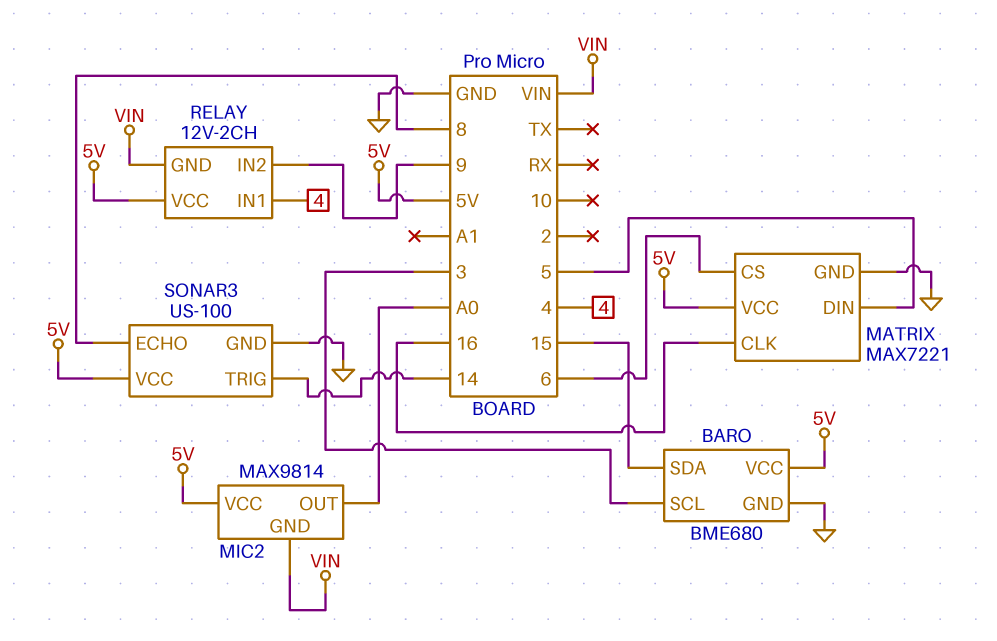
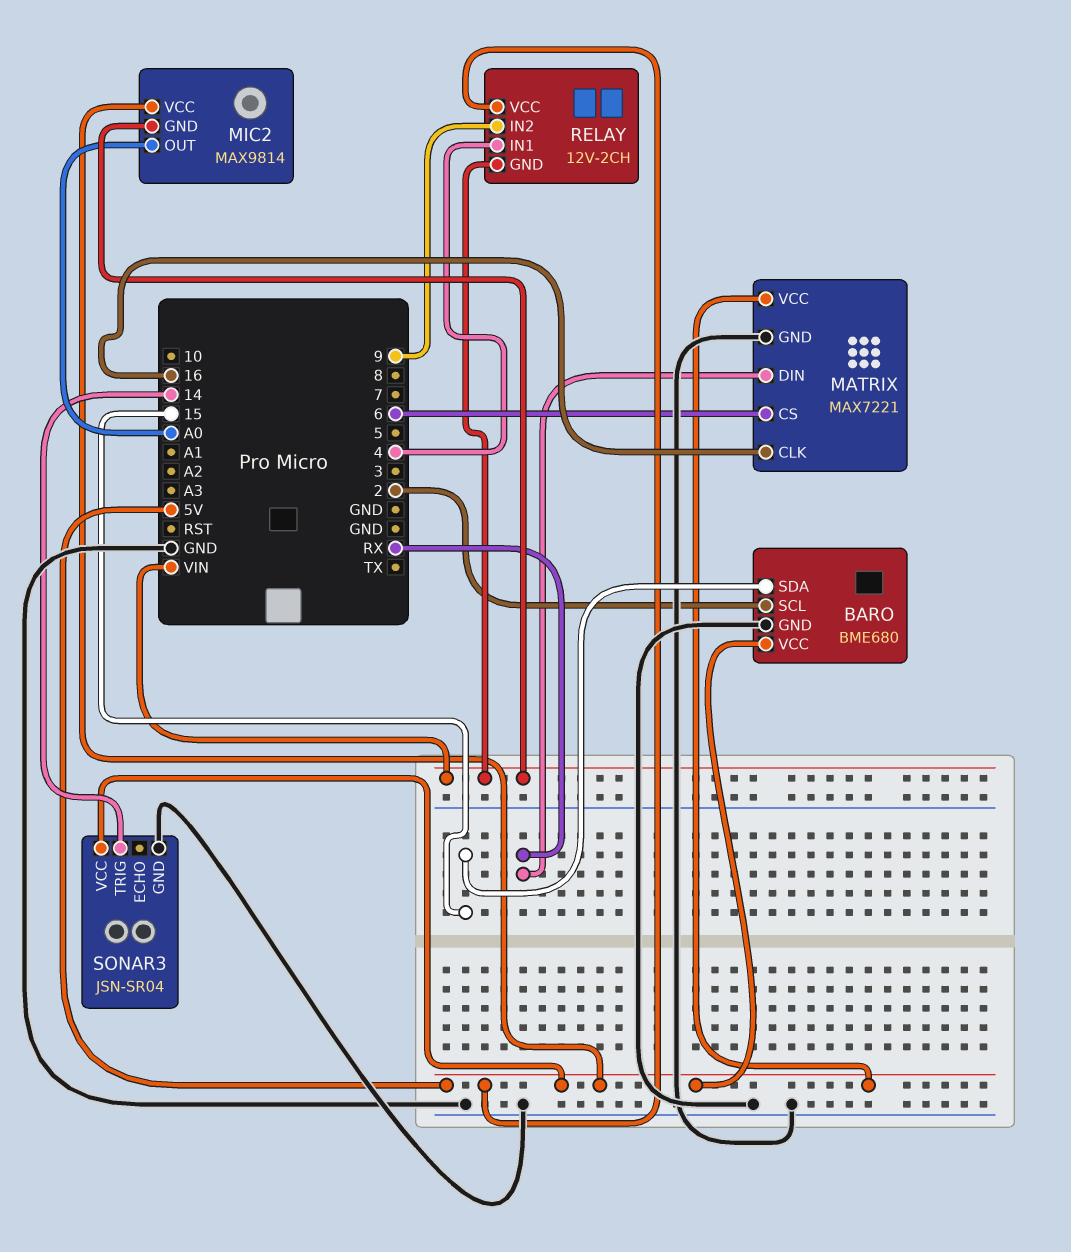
BARO pin SCL: 3 -> 2
MATRIX pin DIN: 5 -> RX
SONAR3: US-100 -> JSN-SR04
SONAR3 pin ECHO: 8 -> none

